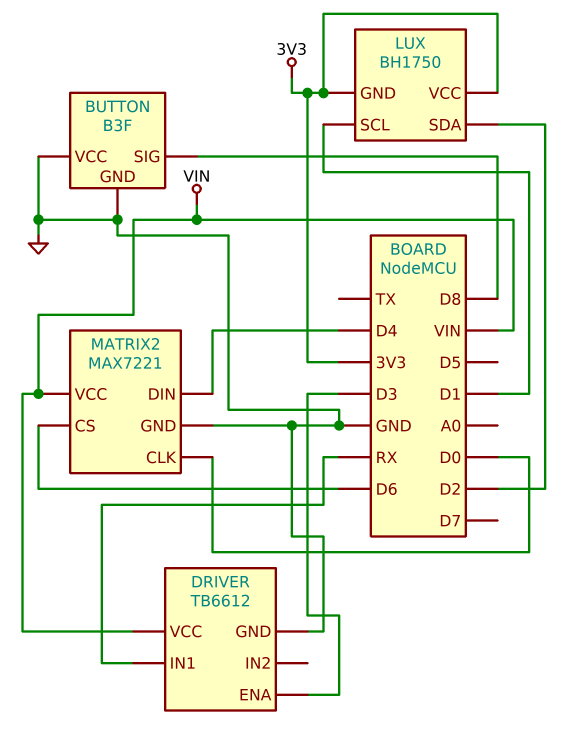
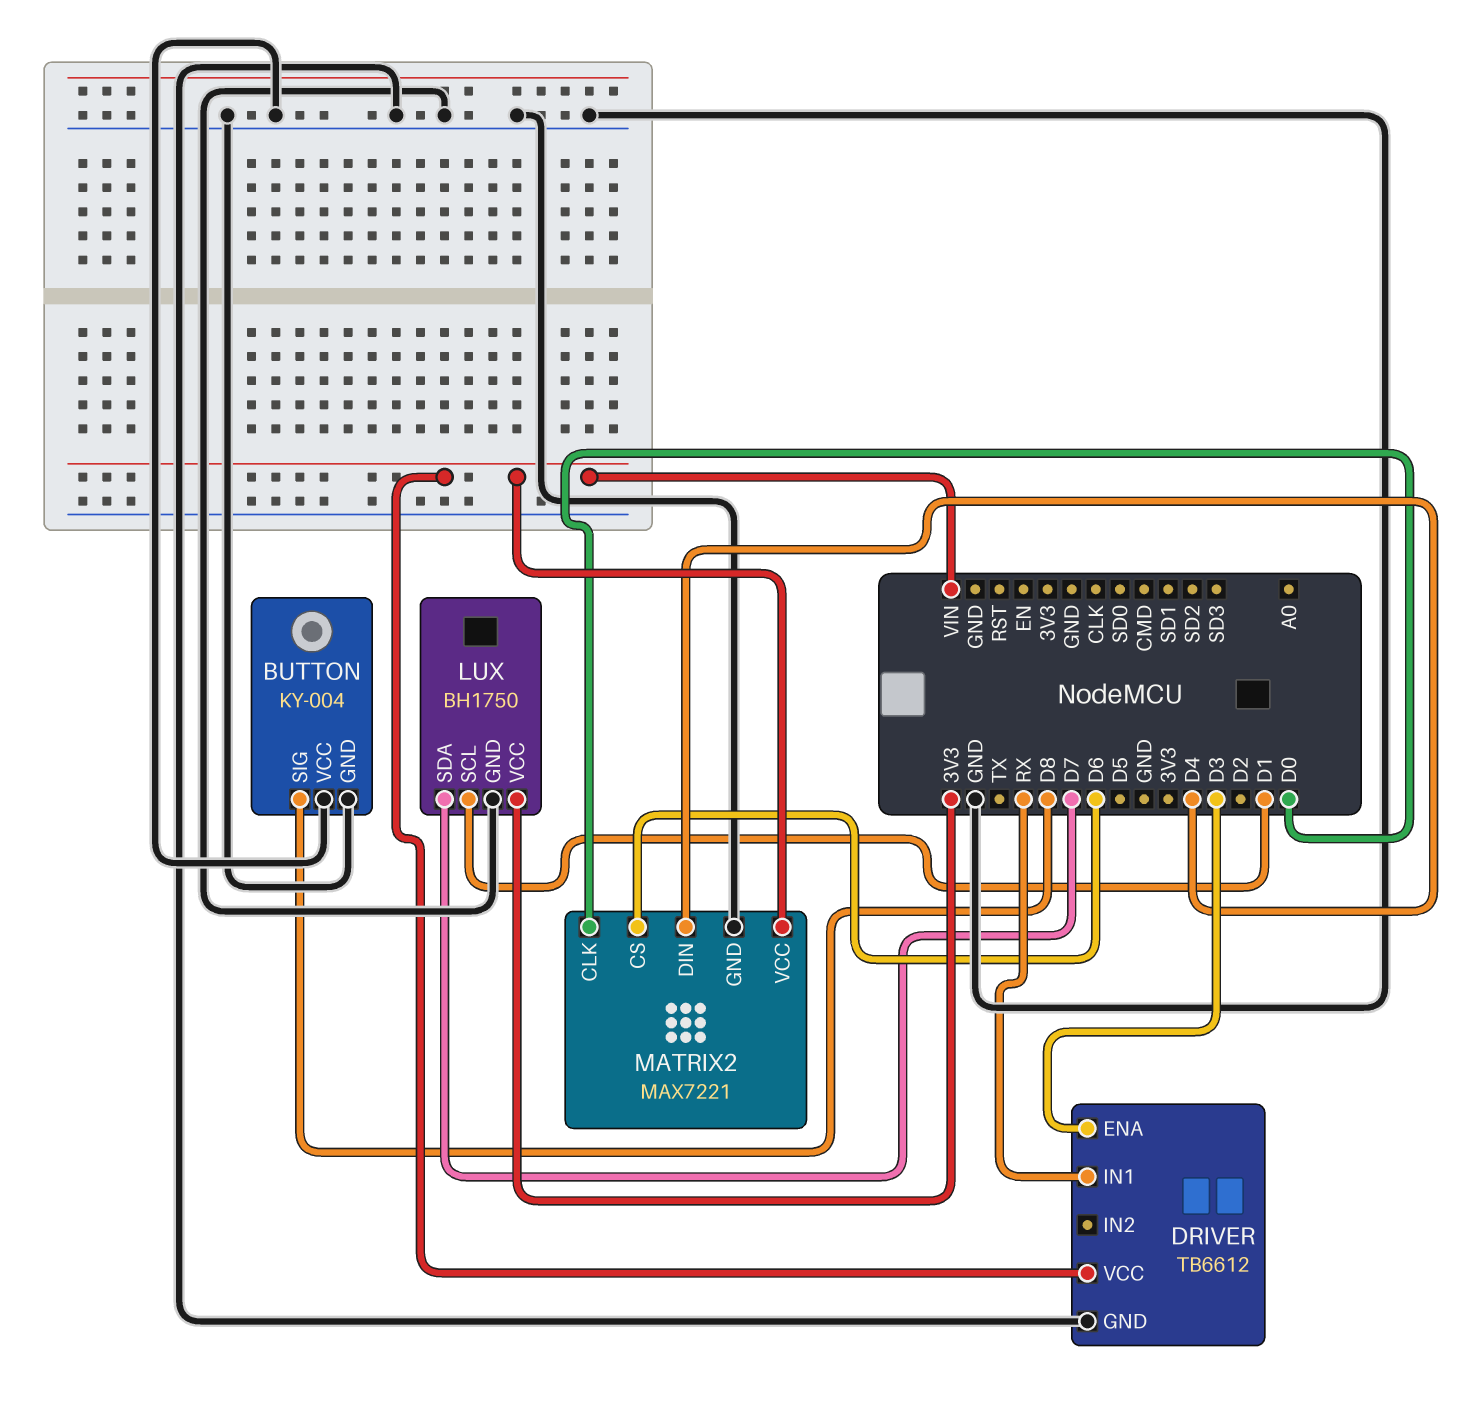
BUTTON: B3F -> KY-004
LUX pin GND: 3V3 -> GND
LUX pin SDA: D2 -> D7

